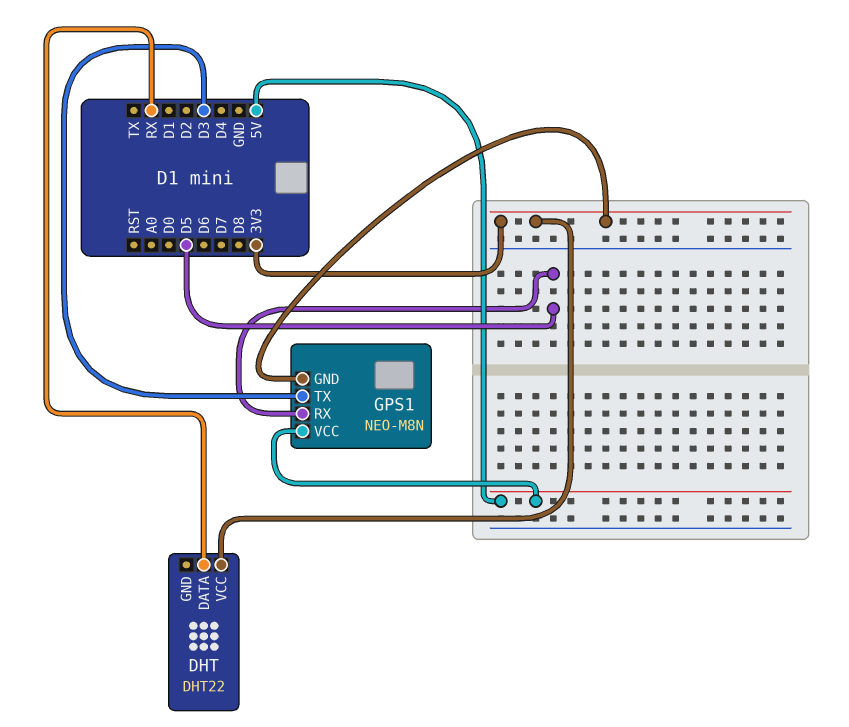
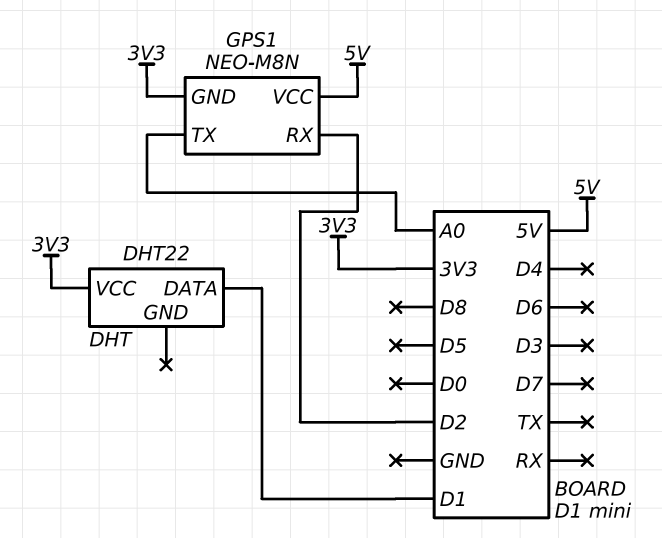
DHT pin DATA: RX -> D1
GPS1 pin RX: D5 -> D2
GPS1 pin TX: D3 -> A0

